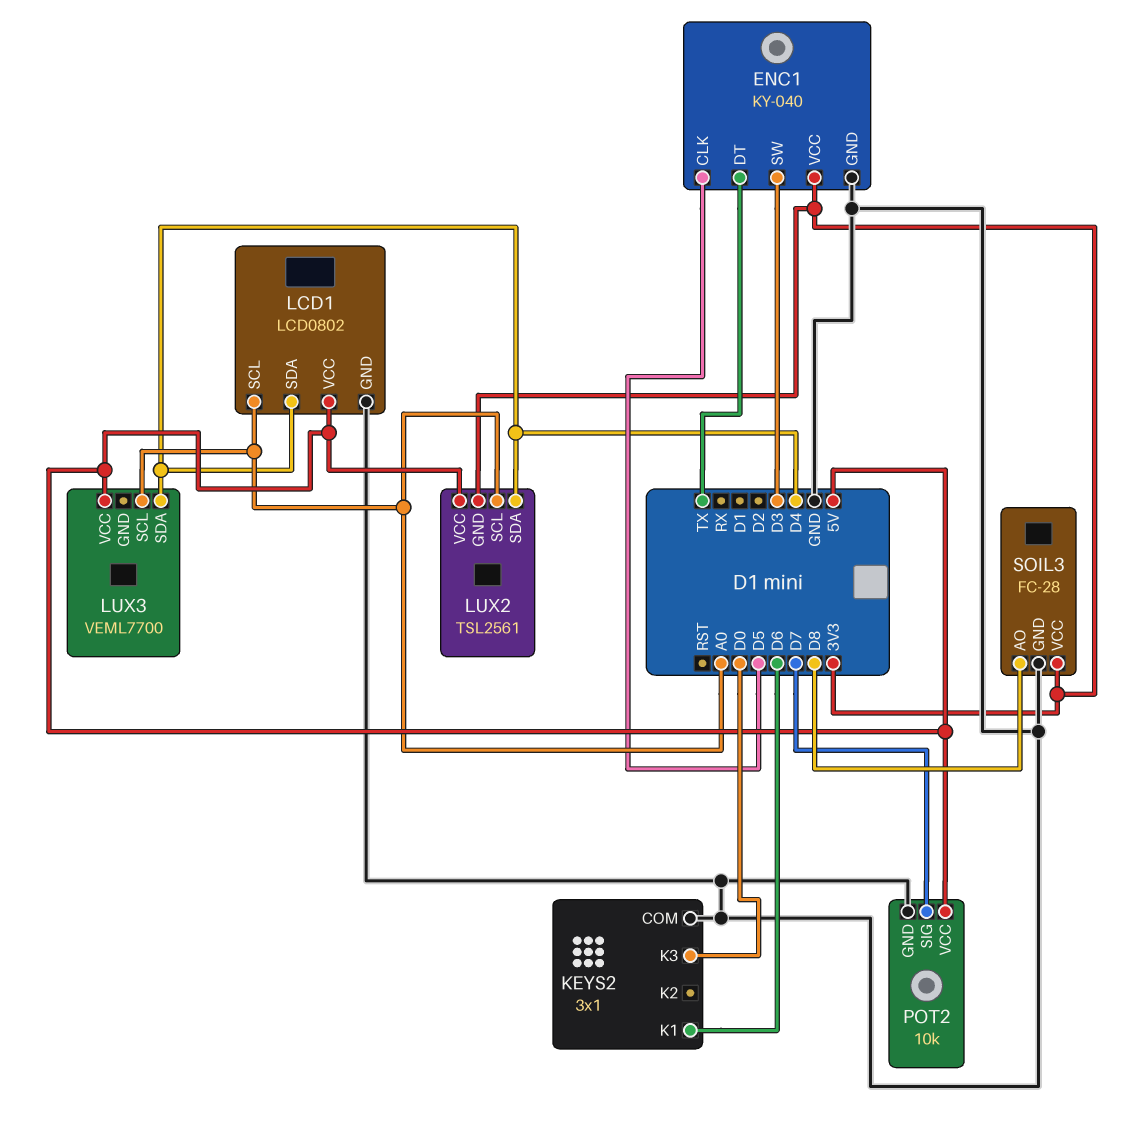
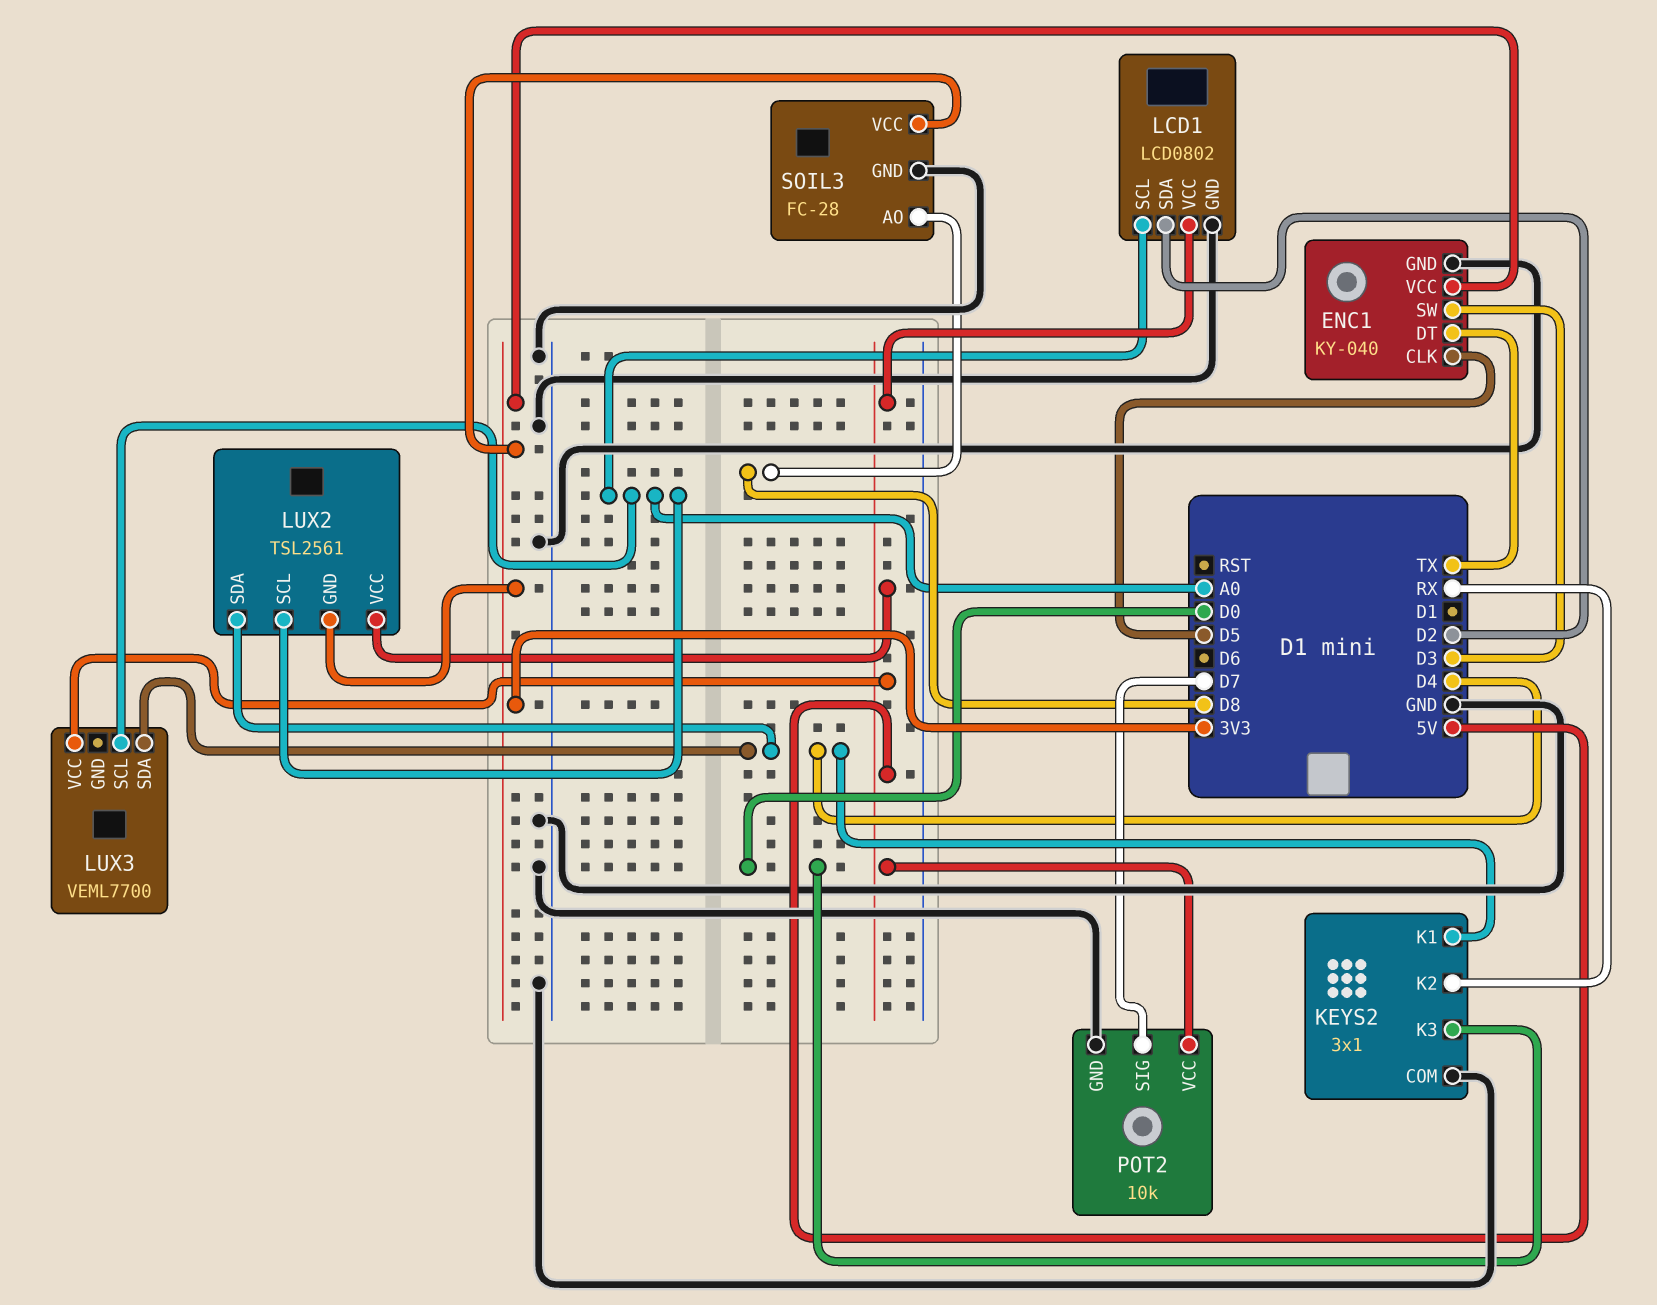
KEYS2 pin K1: D6 -> D4
KEYS2 pin K2: none -> RX
LCD1 pin SDA: D4 -> D2

